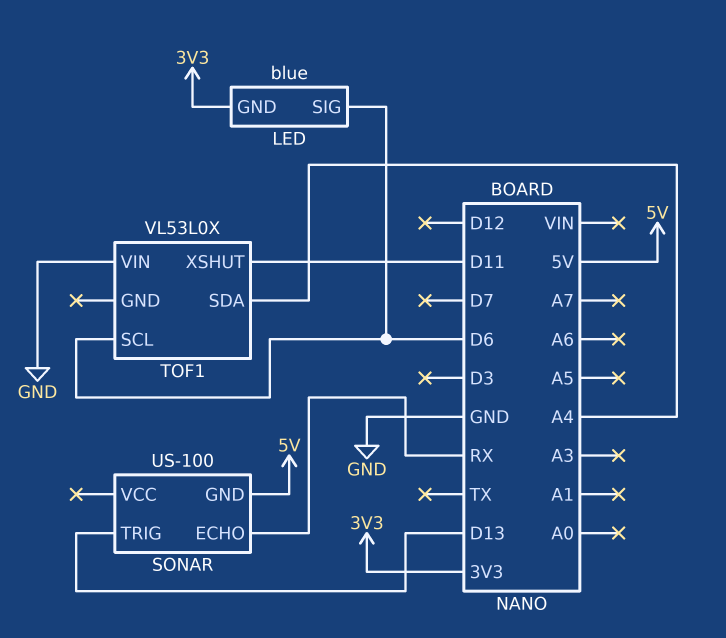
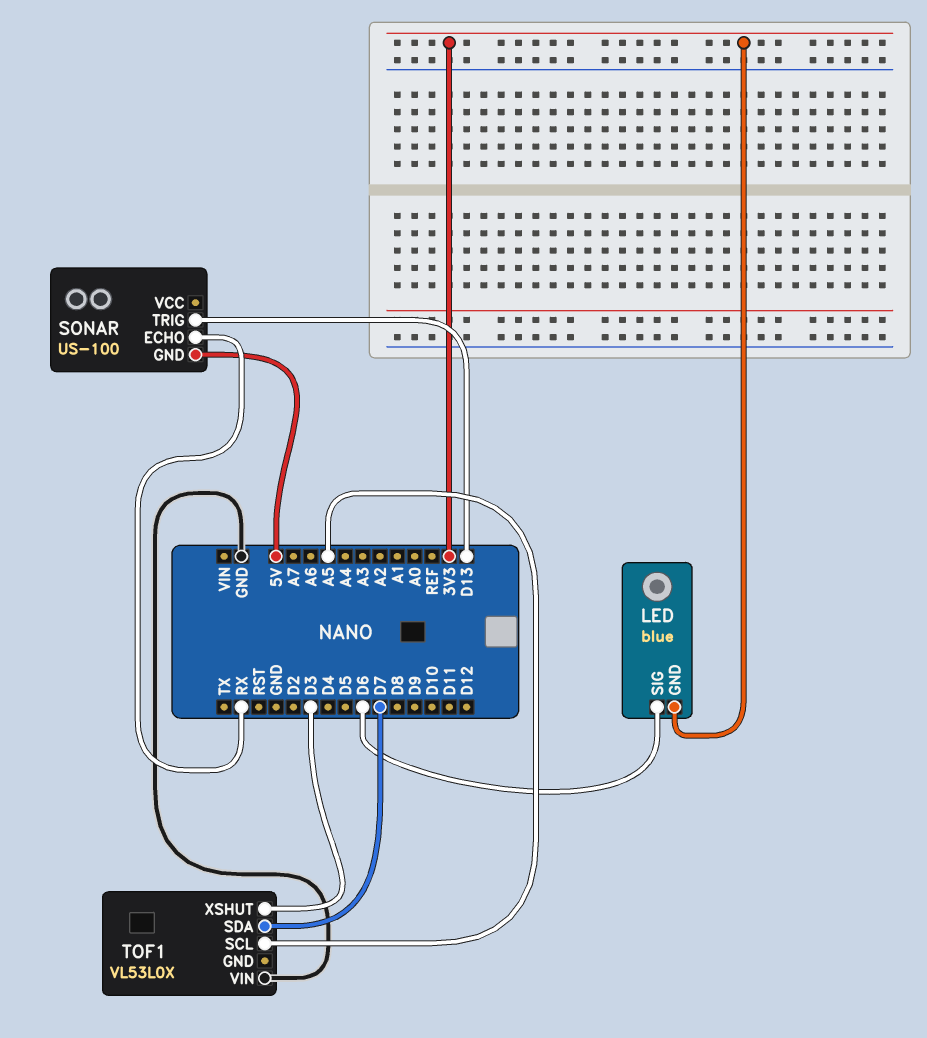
TOF1 pin SCL: D6 -> A5
TOF1 pin SDA: A4 -> D7
TOF1 pin XSHUT: D11 -> D3

